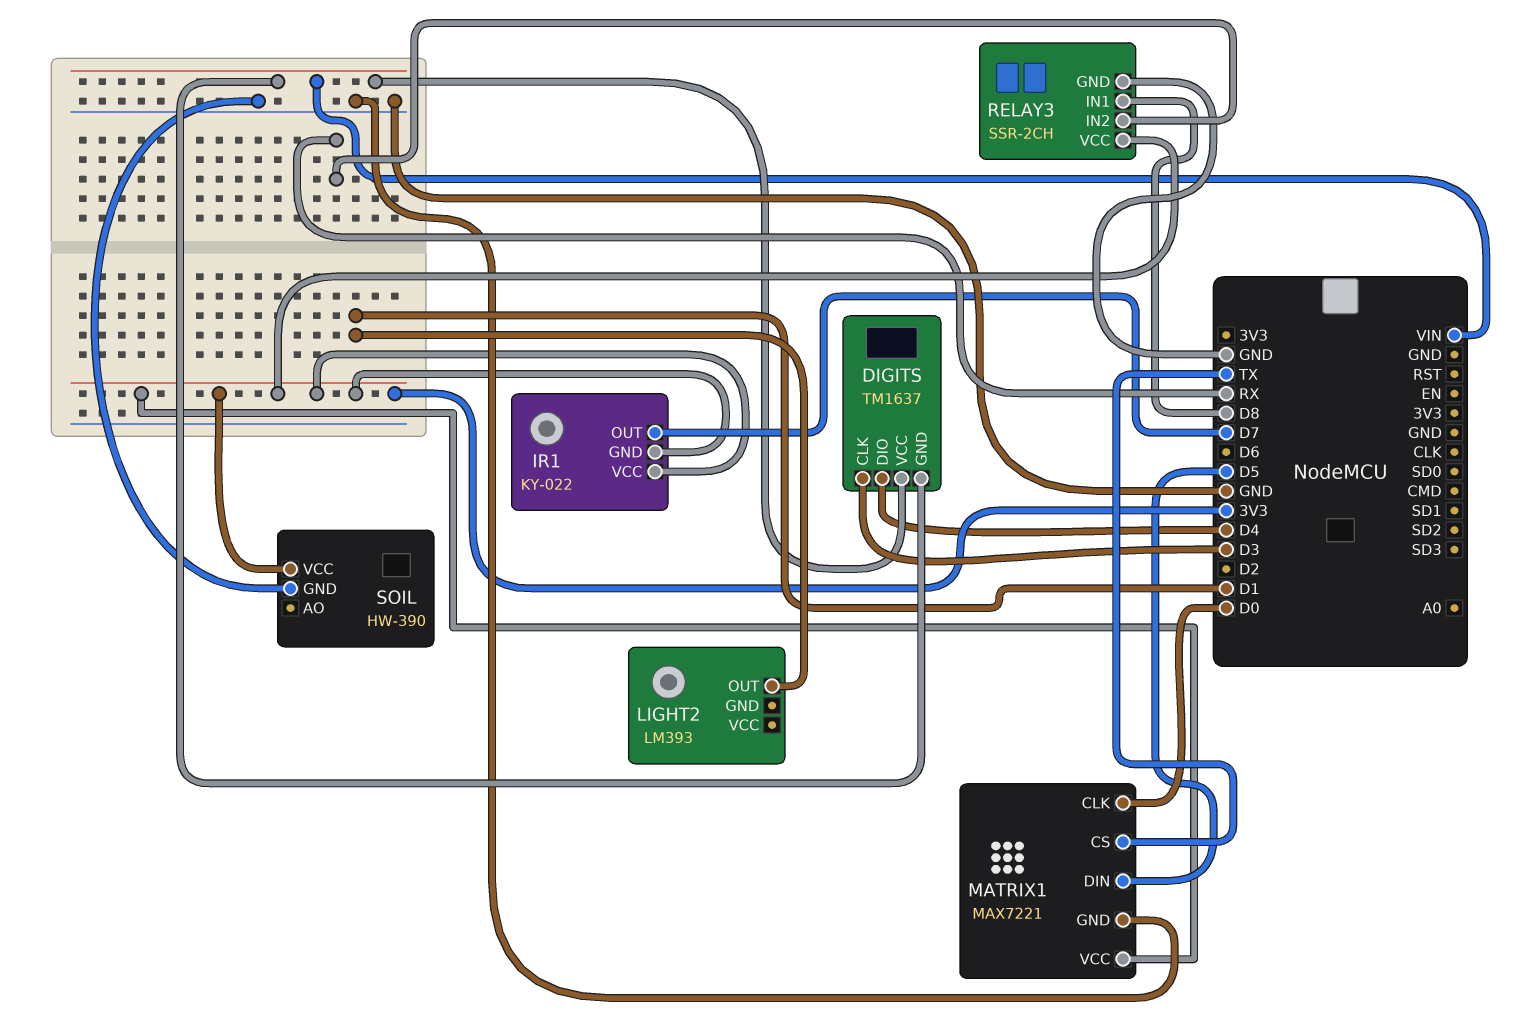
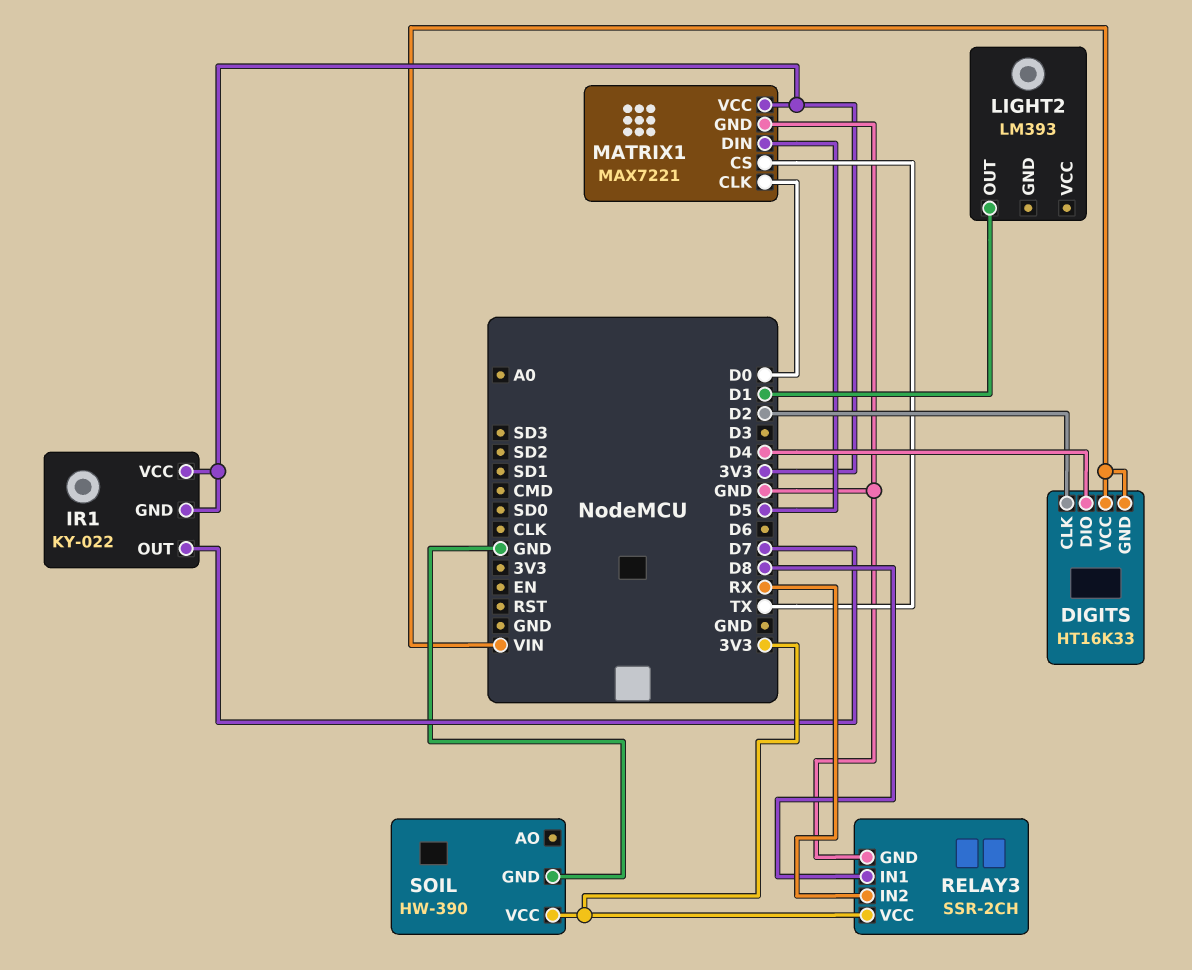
DIGITS: TM1637 -> HT16K33
DIGITS pin CLK: D3 -> D2

